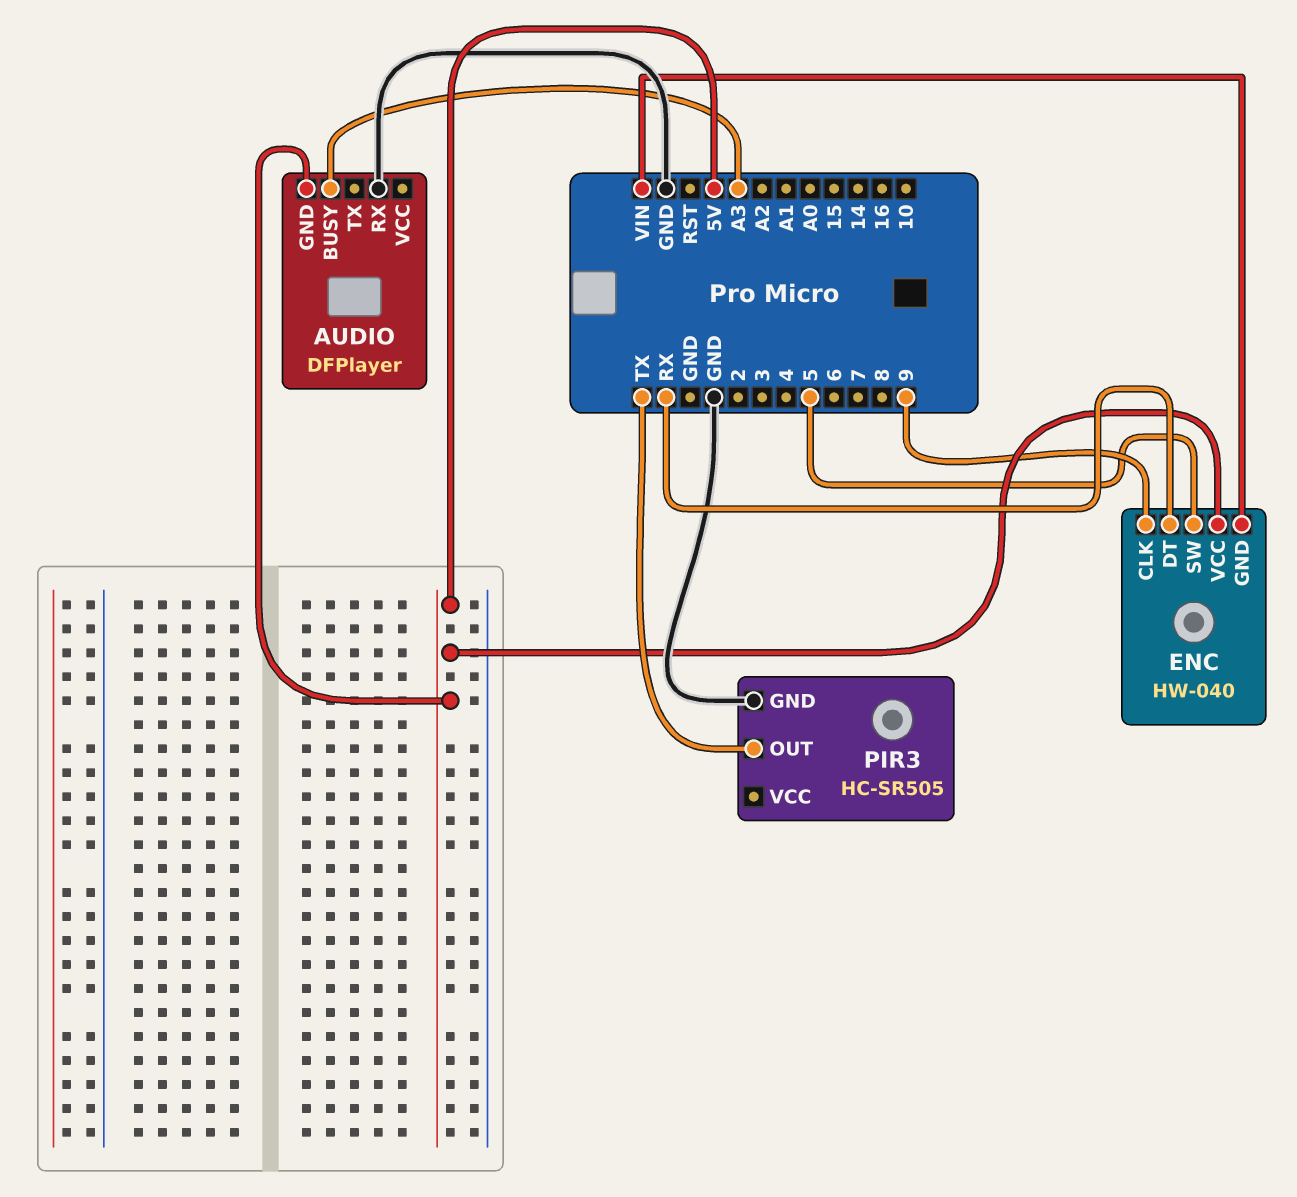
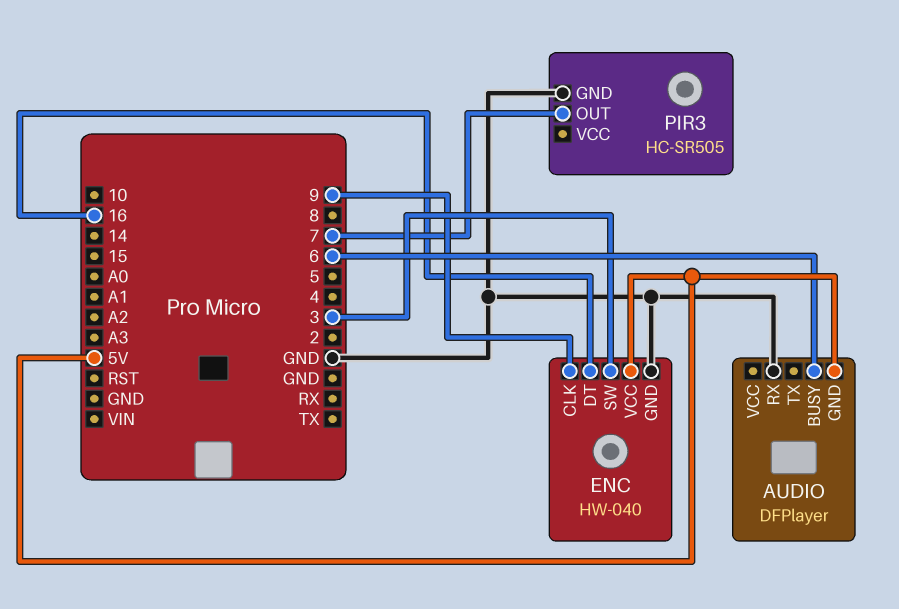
AUDIO pin BUSY: A3 -> 6
ENC pin DT: RX -> 16
ENC pin GND: VIN -> GND
ENC pin SW: 5 -> 3
PIR3 pin OUT: TX -> 7

